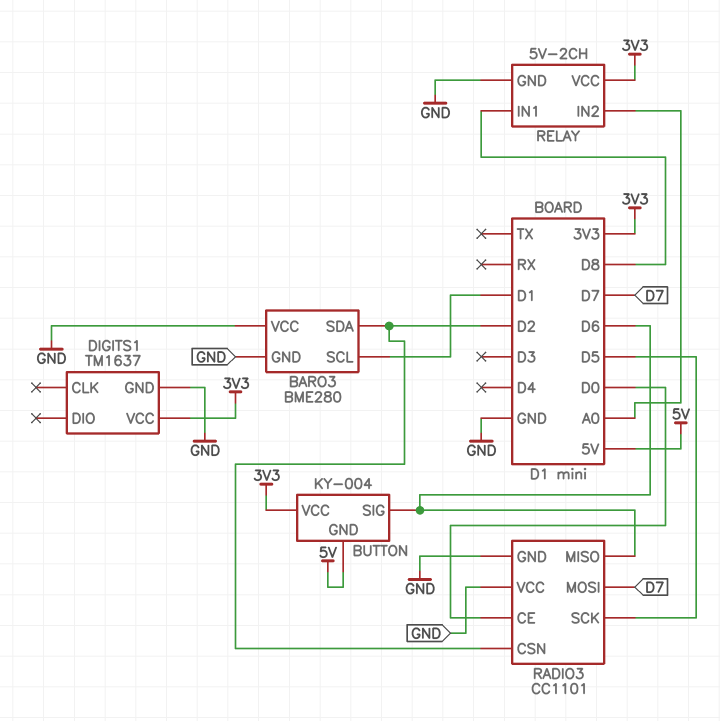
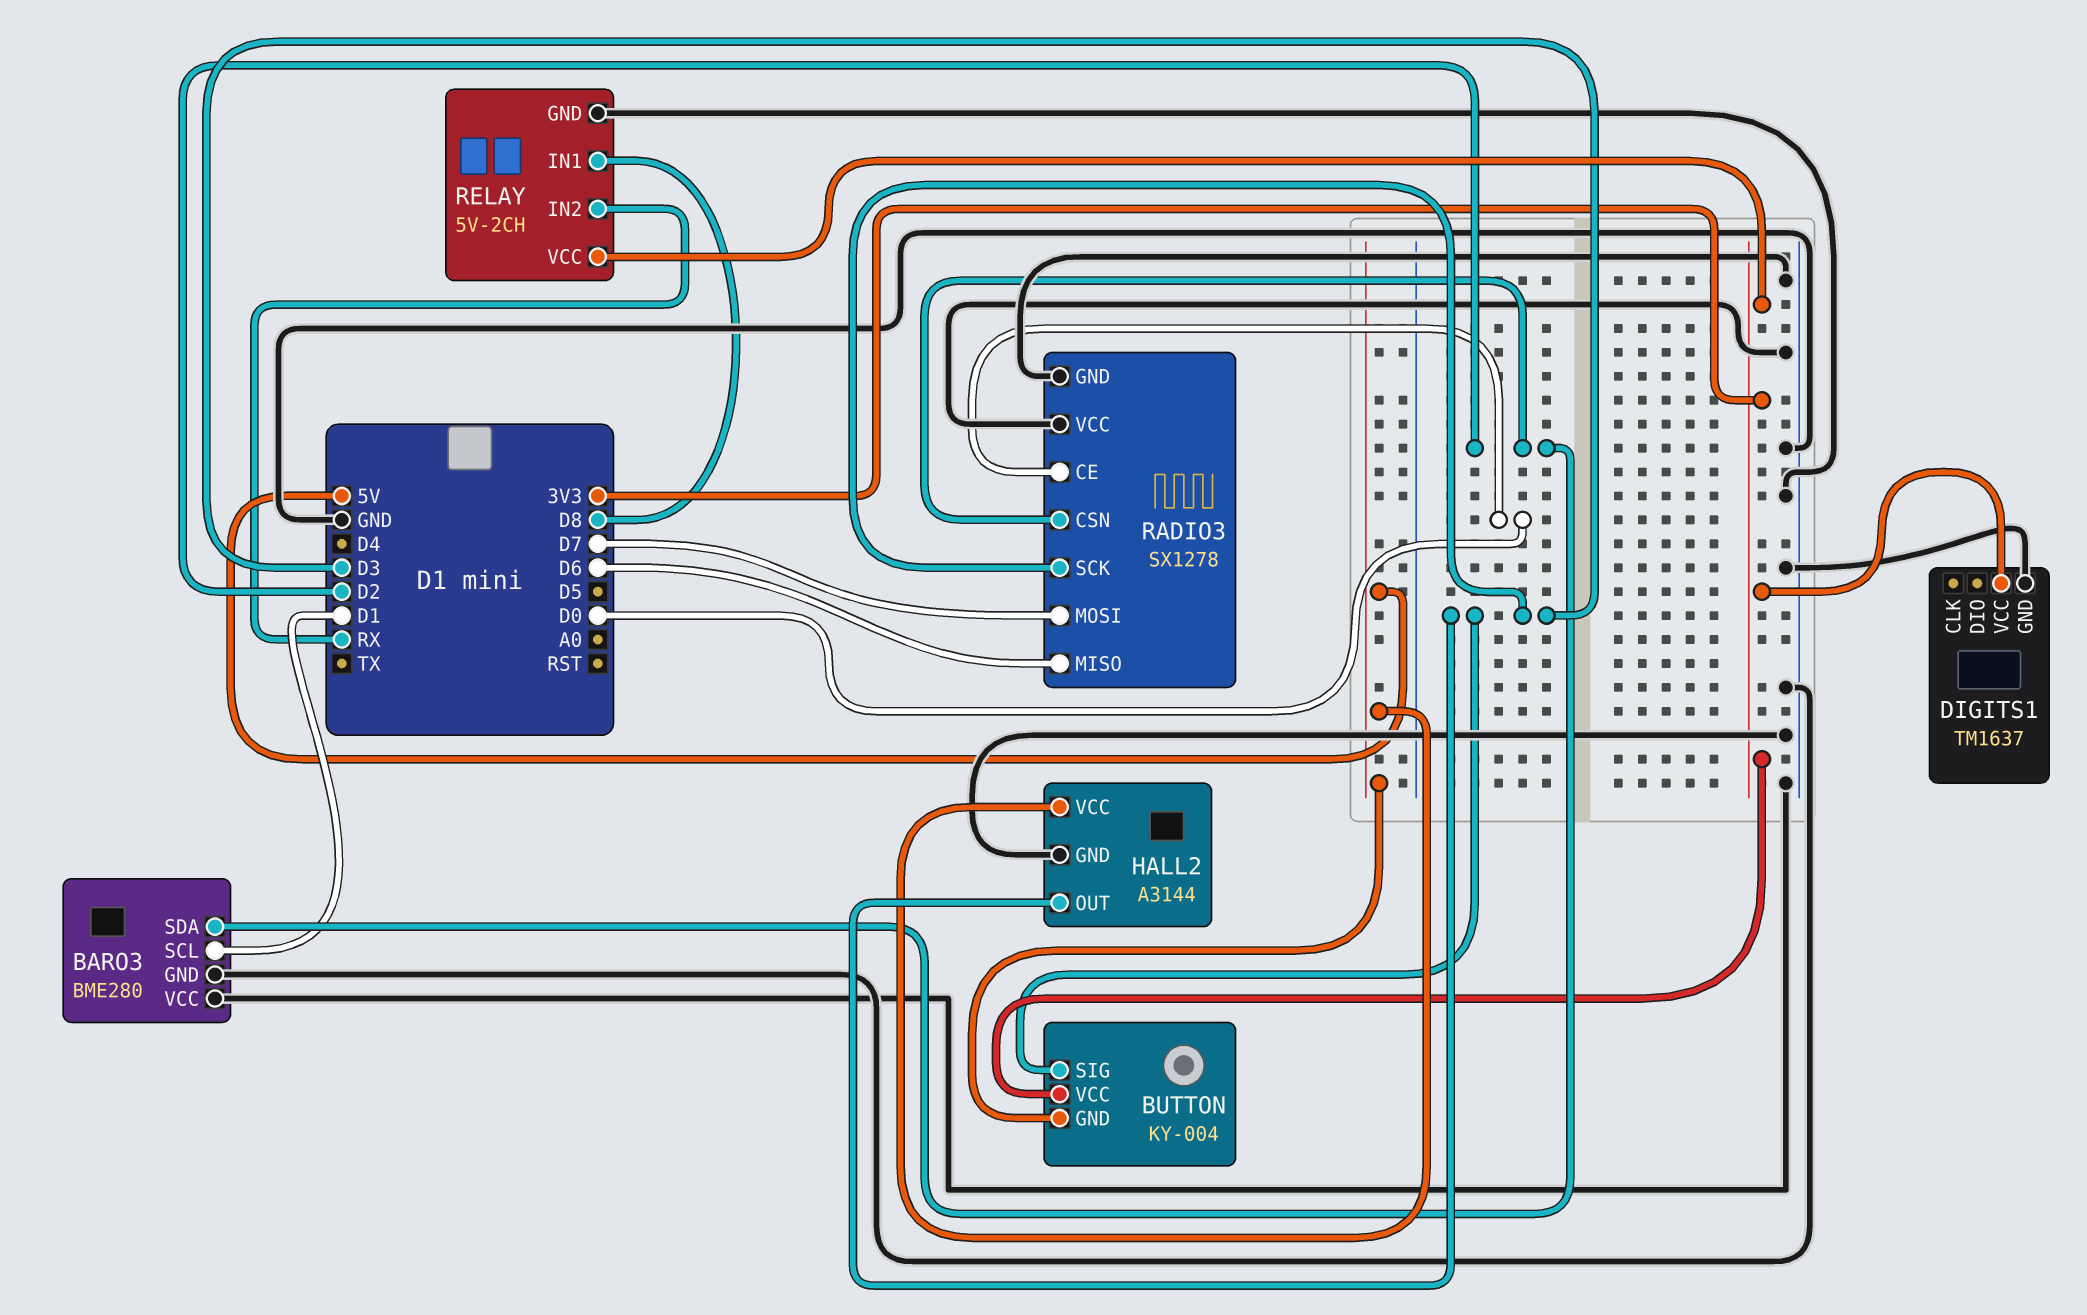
BUTTON pin SIG: D6 -> D3
HALL2: none -> A3144
HALL2 pin GND: none -> GND
HALL2 pin OUT: none -> D3
HALL2 pin VCC: none -> 5V
RADIO3: CC1101 -> SX1278
RADIO3 pin SCK: D5 -> D3
RELAY pin IN2: A0 -> RX

